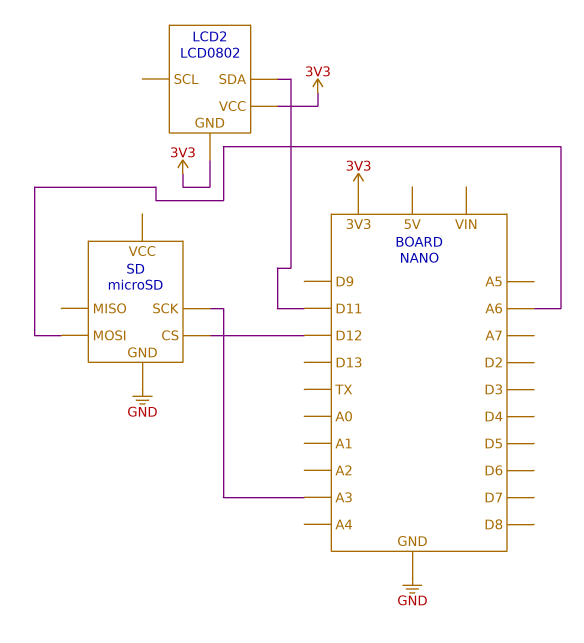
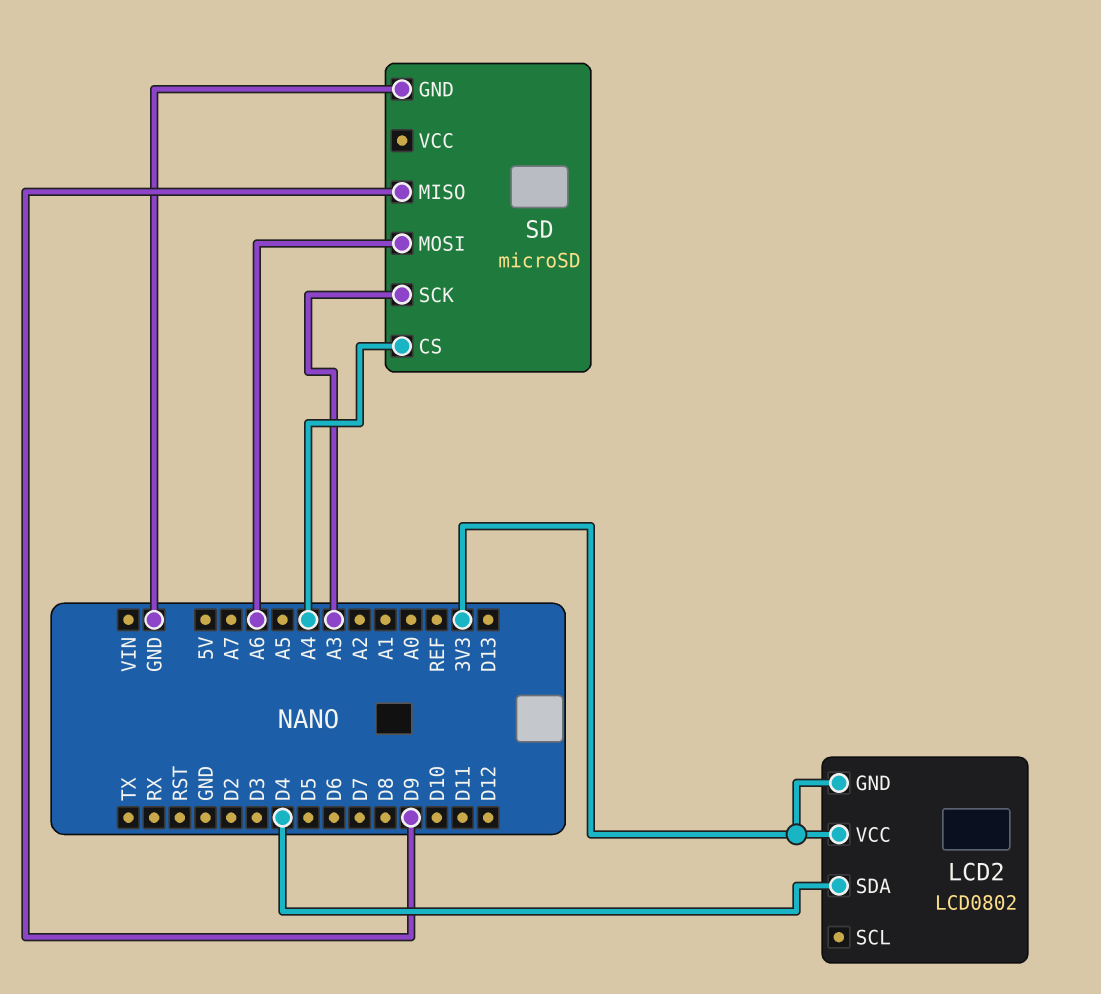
LCD2 pin SDA: D11 -> D4
SD pin CS: D12 -> A4
SD pin MISO: none -> D9

